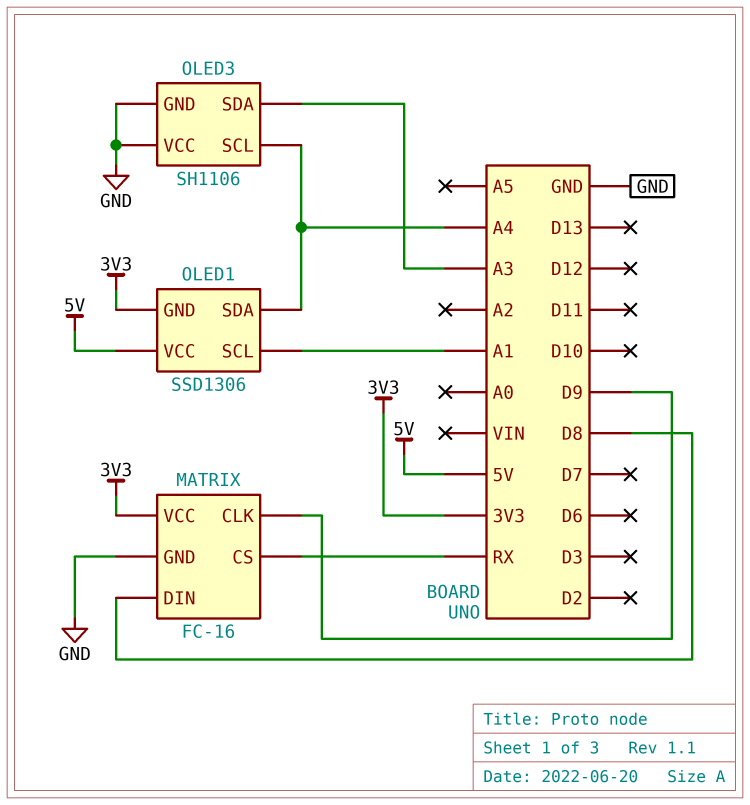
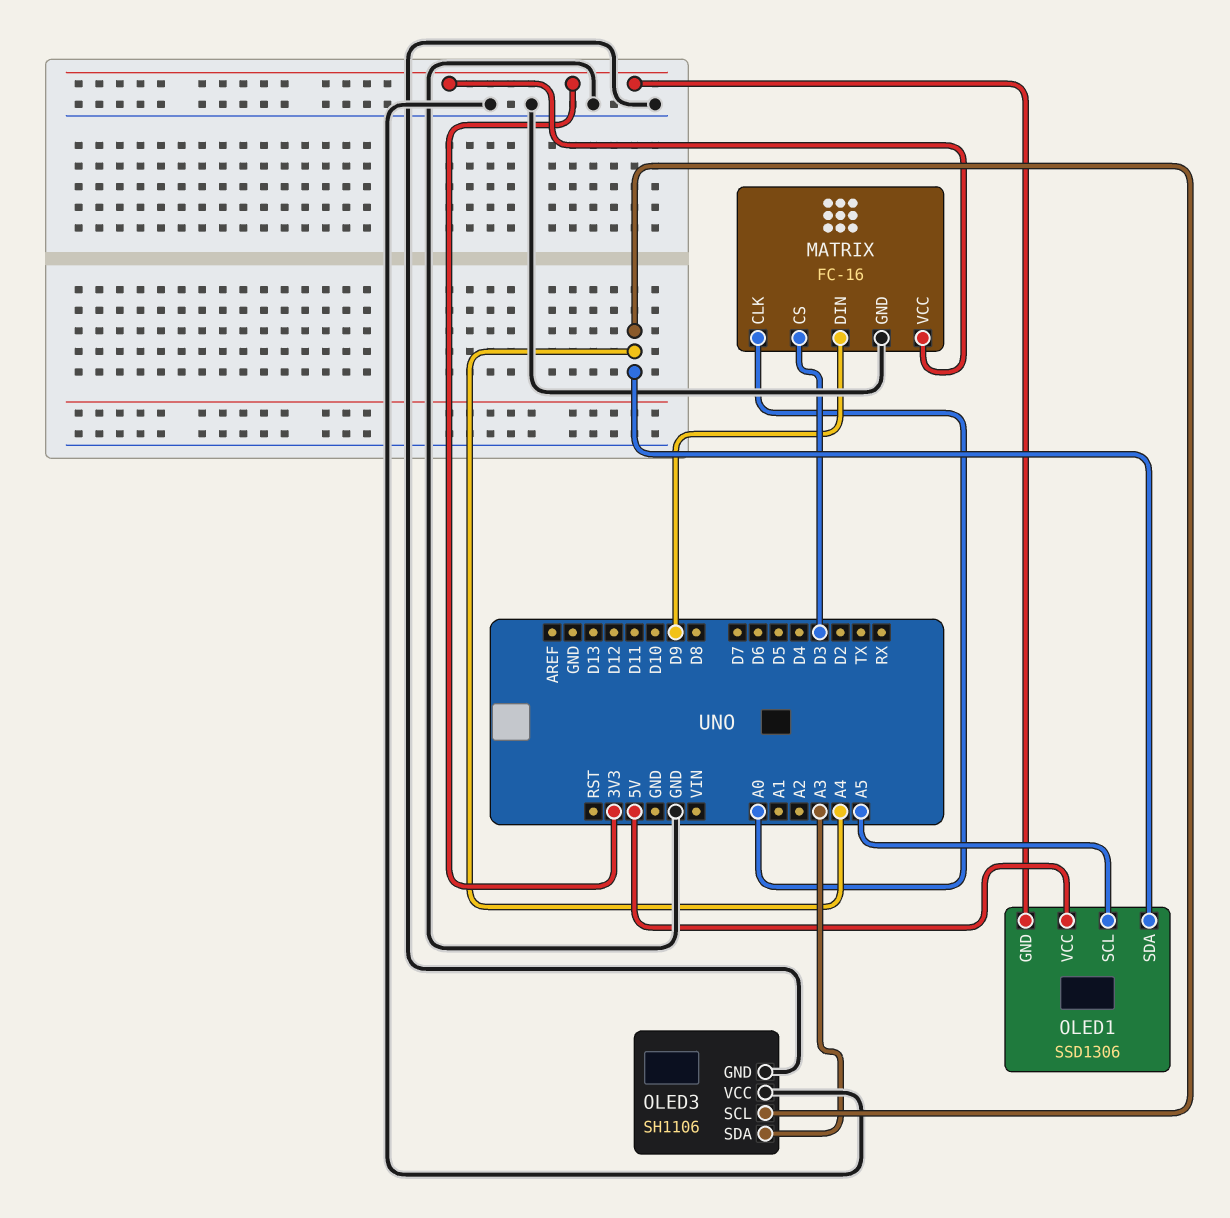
MATRIX pin CLK: D9 -> A0
MATRIX pin CS: RX -> D3
MATRIX pin DIN: D8 -> D9
OLED1 pin SCL: A1 -> A5

